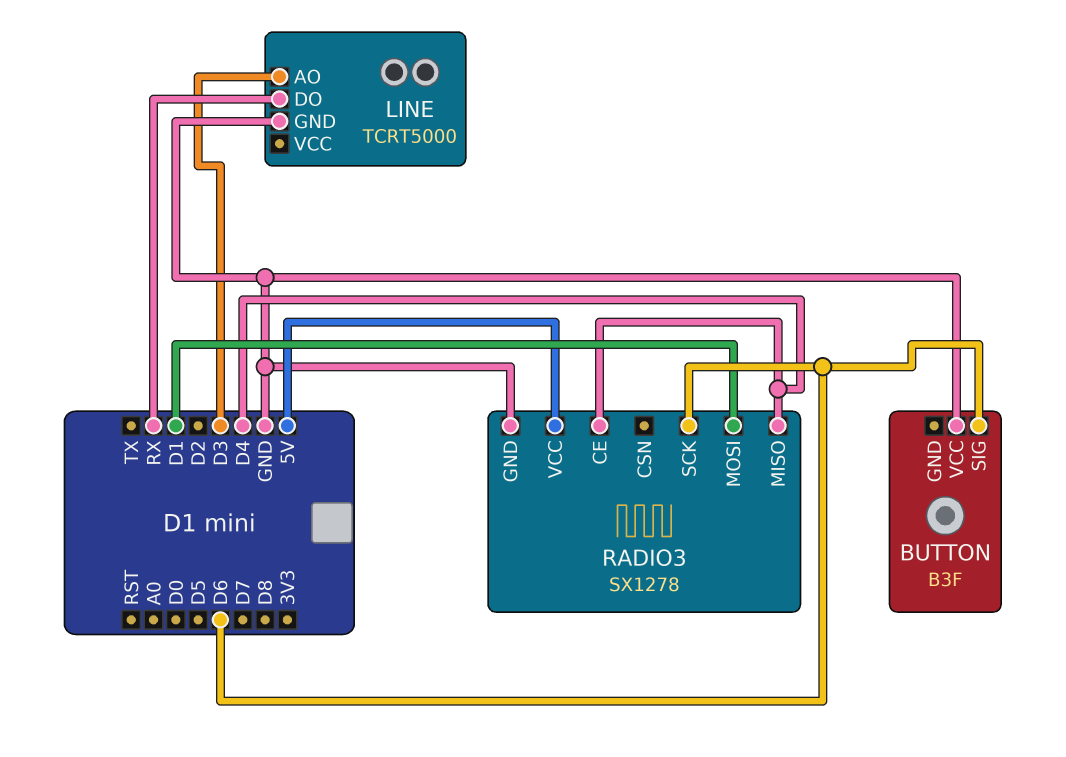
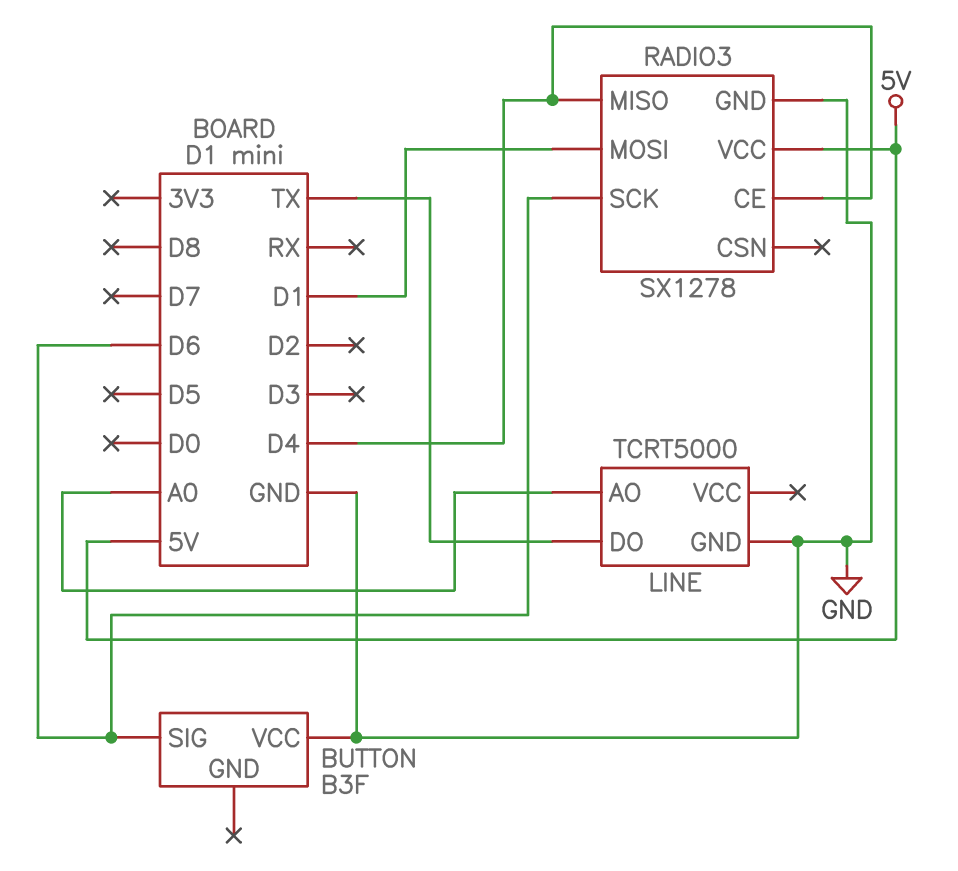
LINE pin AO: D3 -> A0
LINE pin DO: RX -> TX

